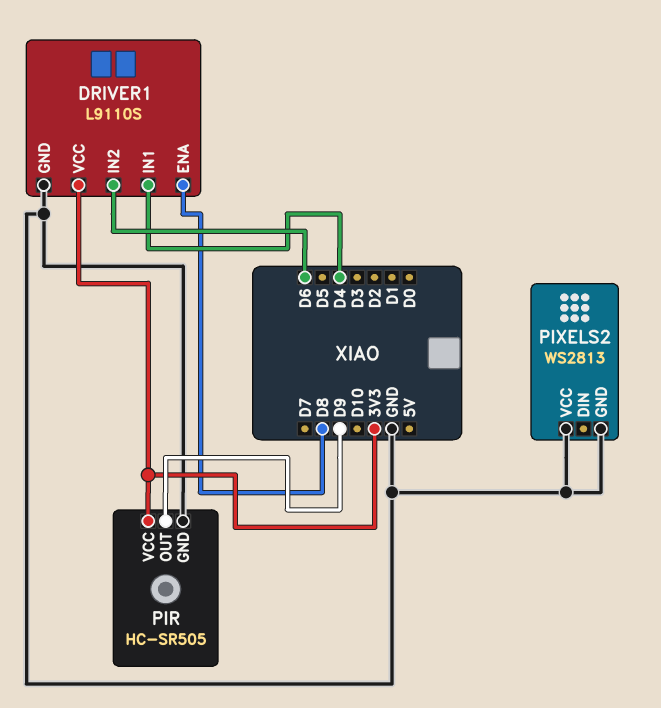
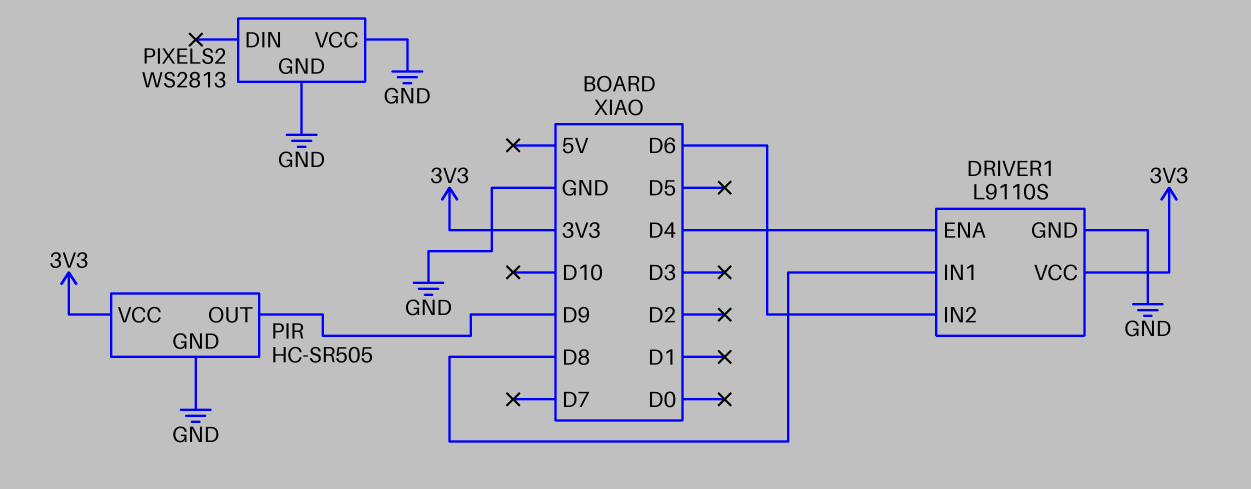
DRIVER1 pin ENA: D8 -> D4
DRIVER1 pin IN1: D4 -> D8

